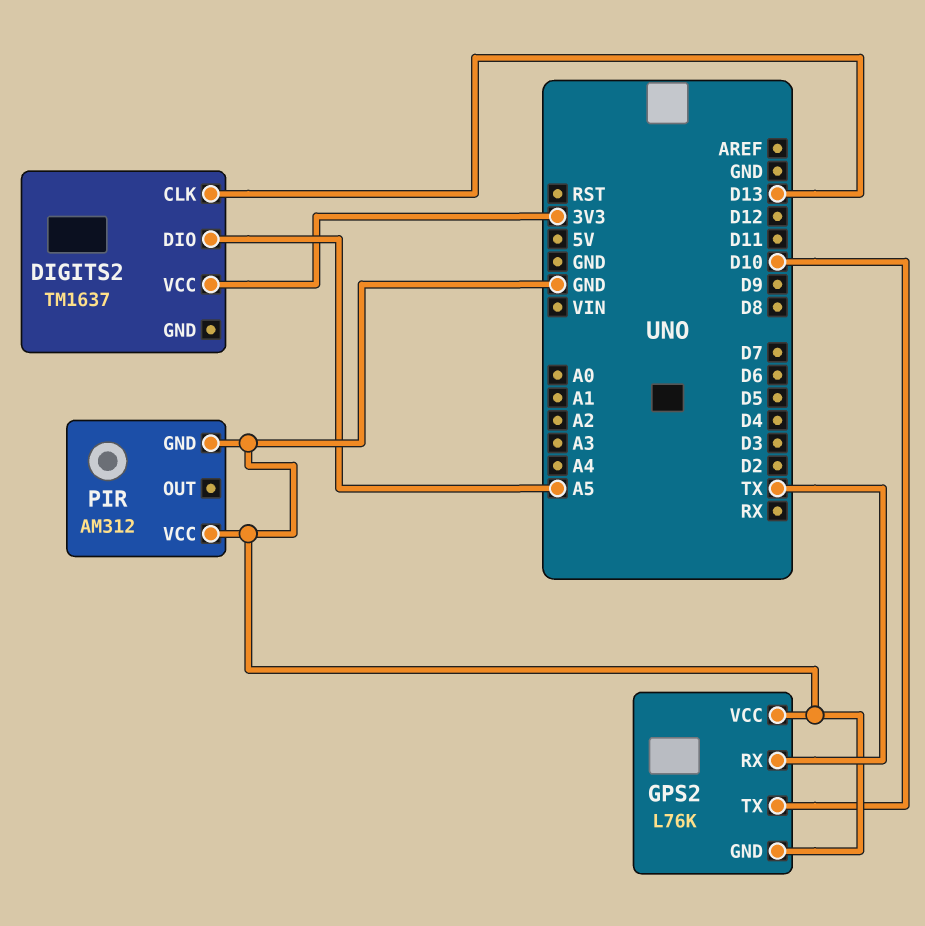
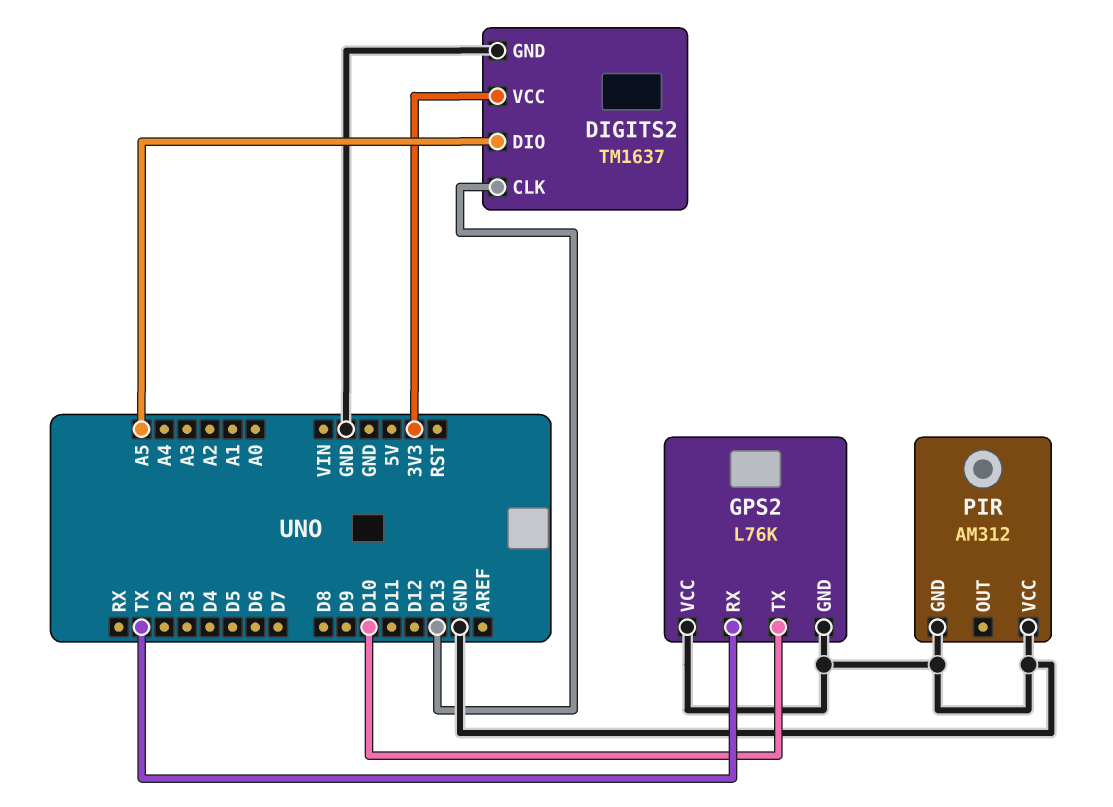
DIGITS2 pin GND: none -> GND

